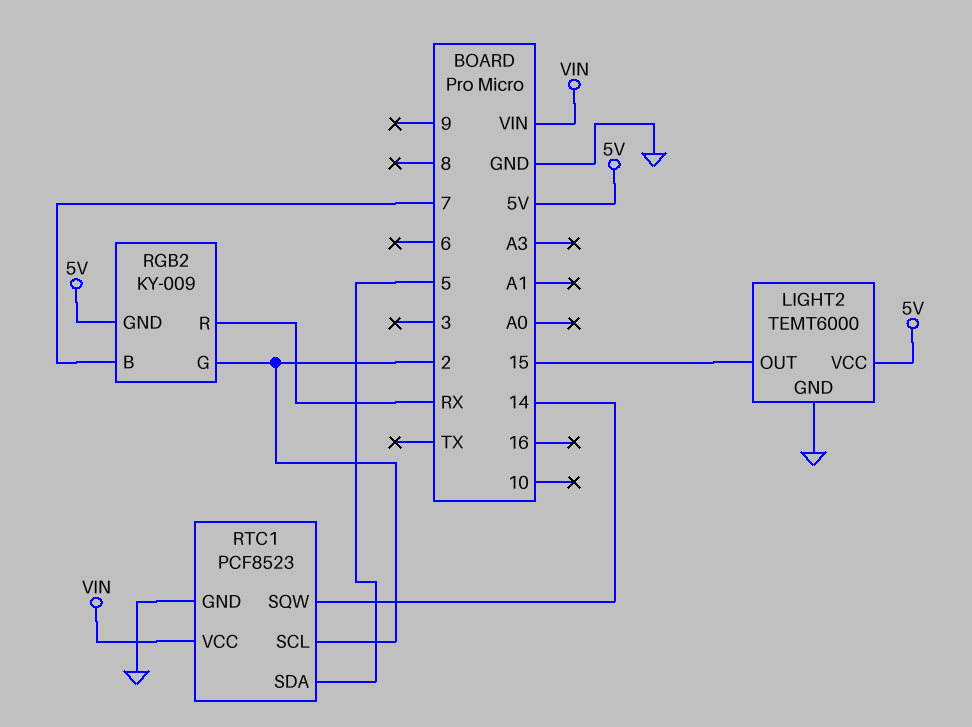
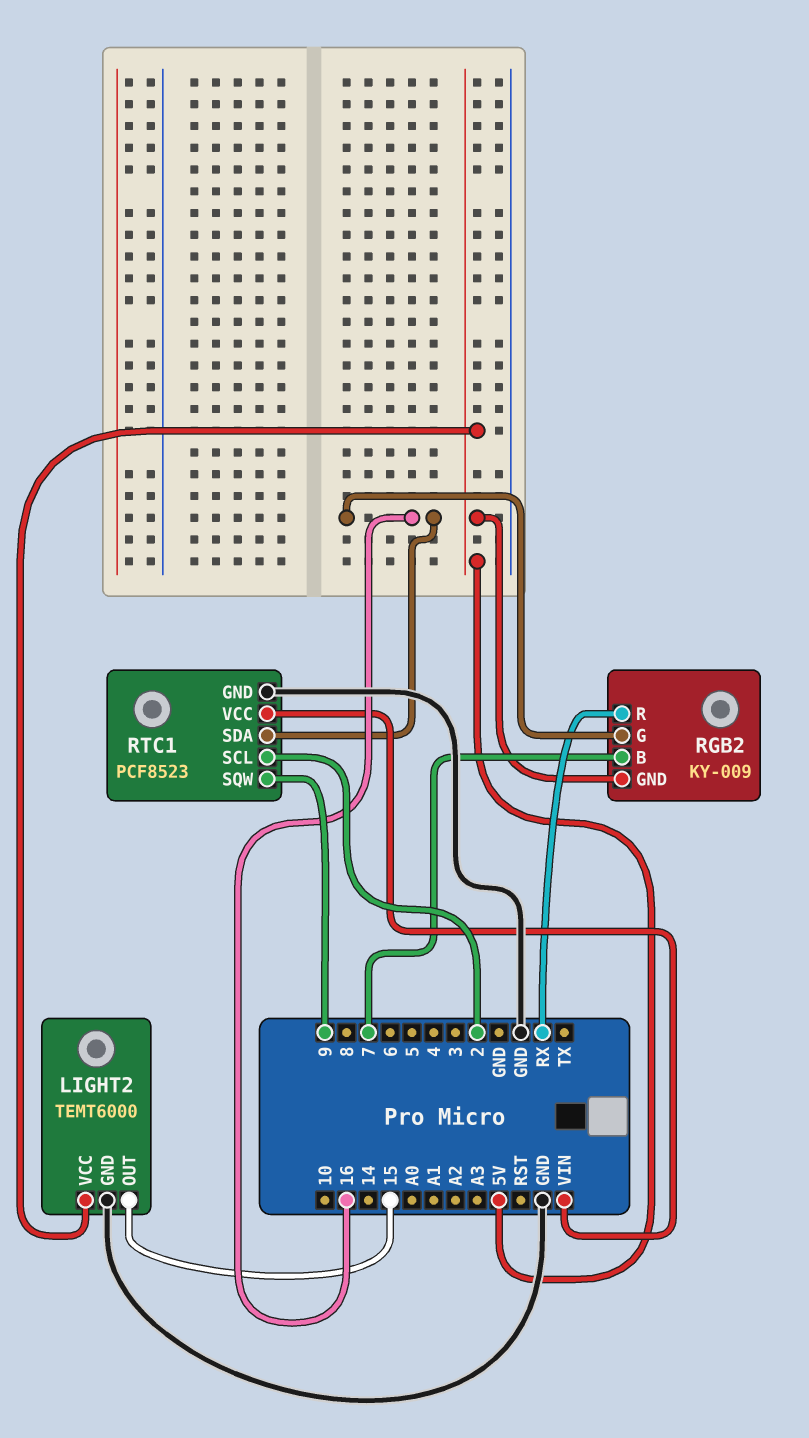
RGB2 pin G: 2 -> 16
RTC1 pin SDA: 5 -> 16
RTC1 pin SQW: 14 -> 9

